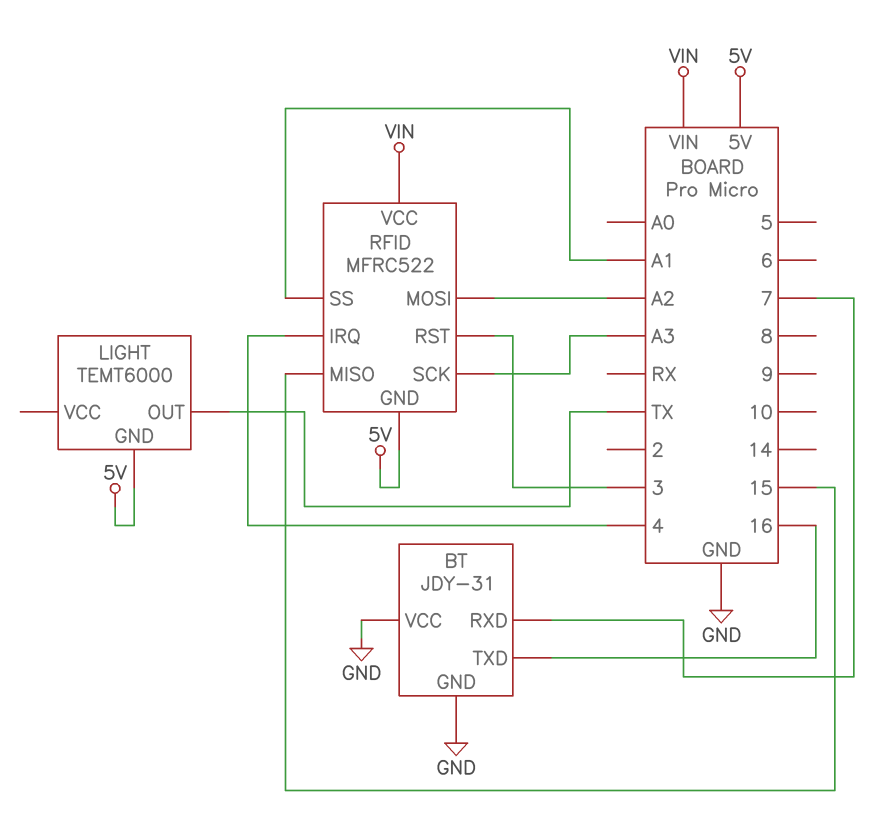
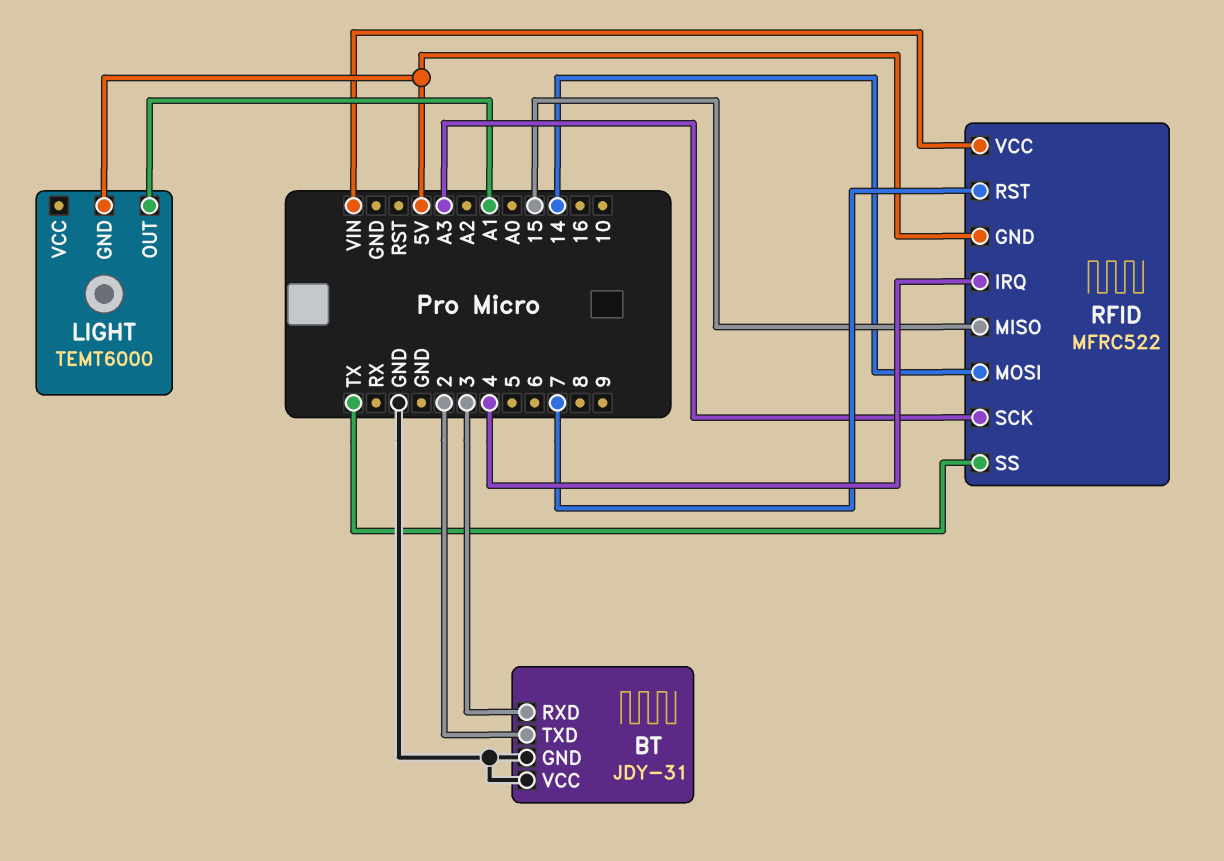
BT pin RXD: 7 -> 3
BT pin TXD: 16 -> 2
LIGHT pin OUT: TX -> A1
RFID pin MOSI: A2 -> 14
RFID pin RST: 3 -> 7
RFID pin SS: A1 -> TX

